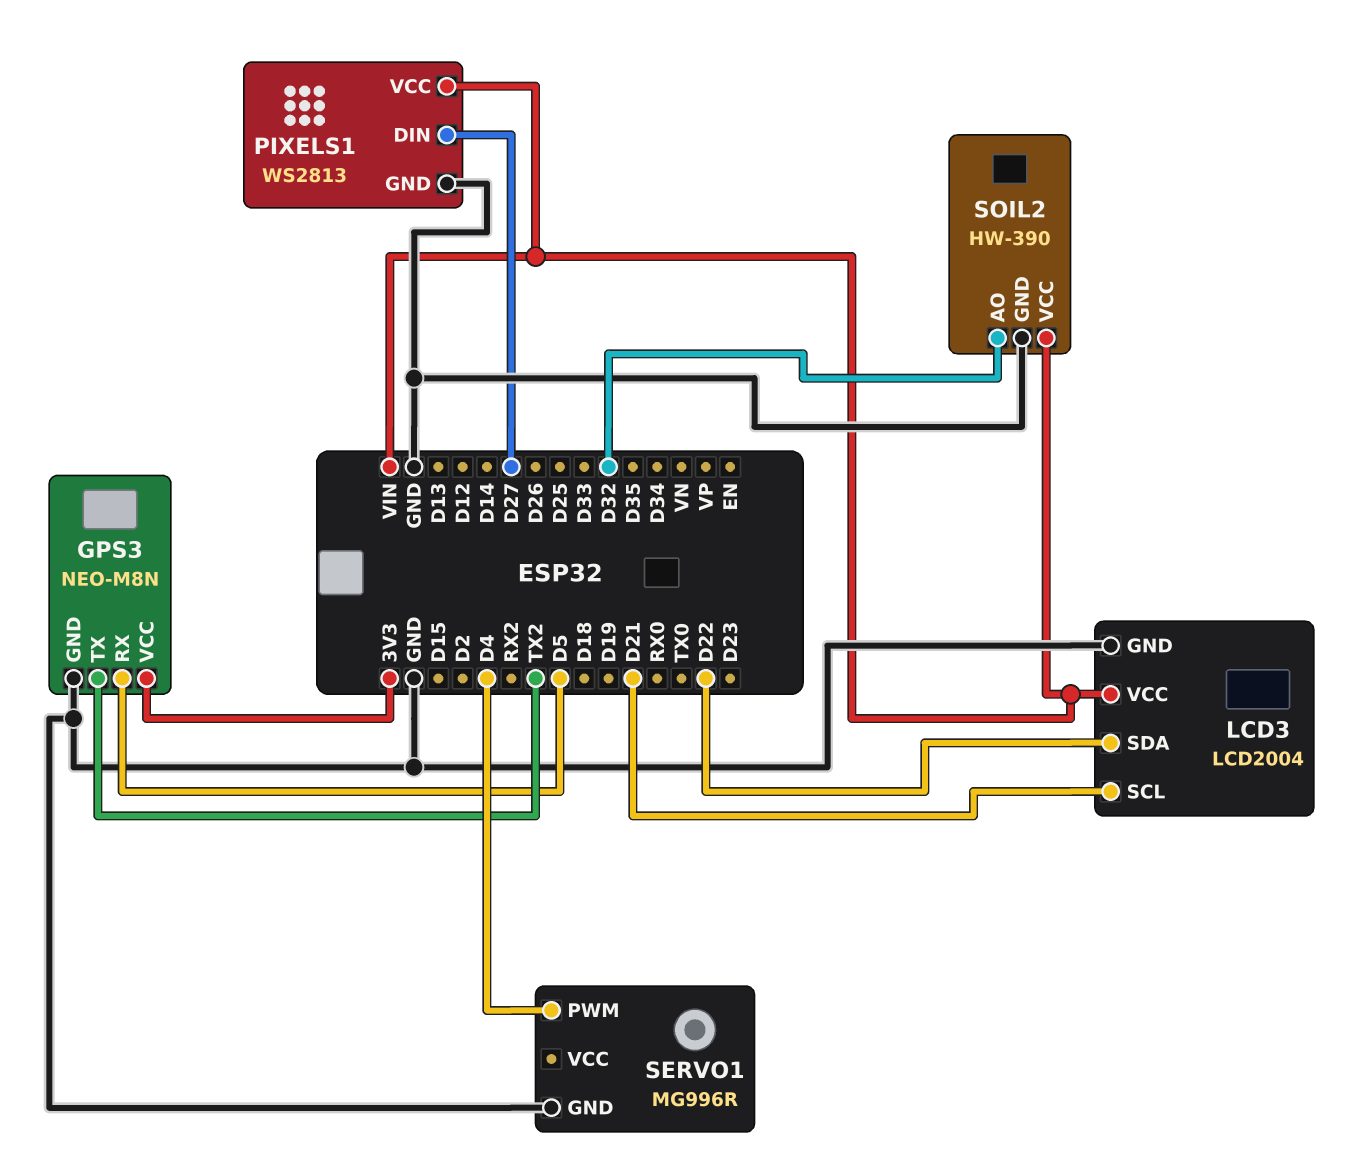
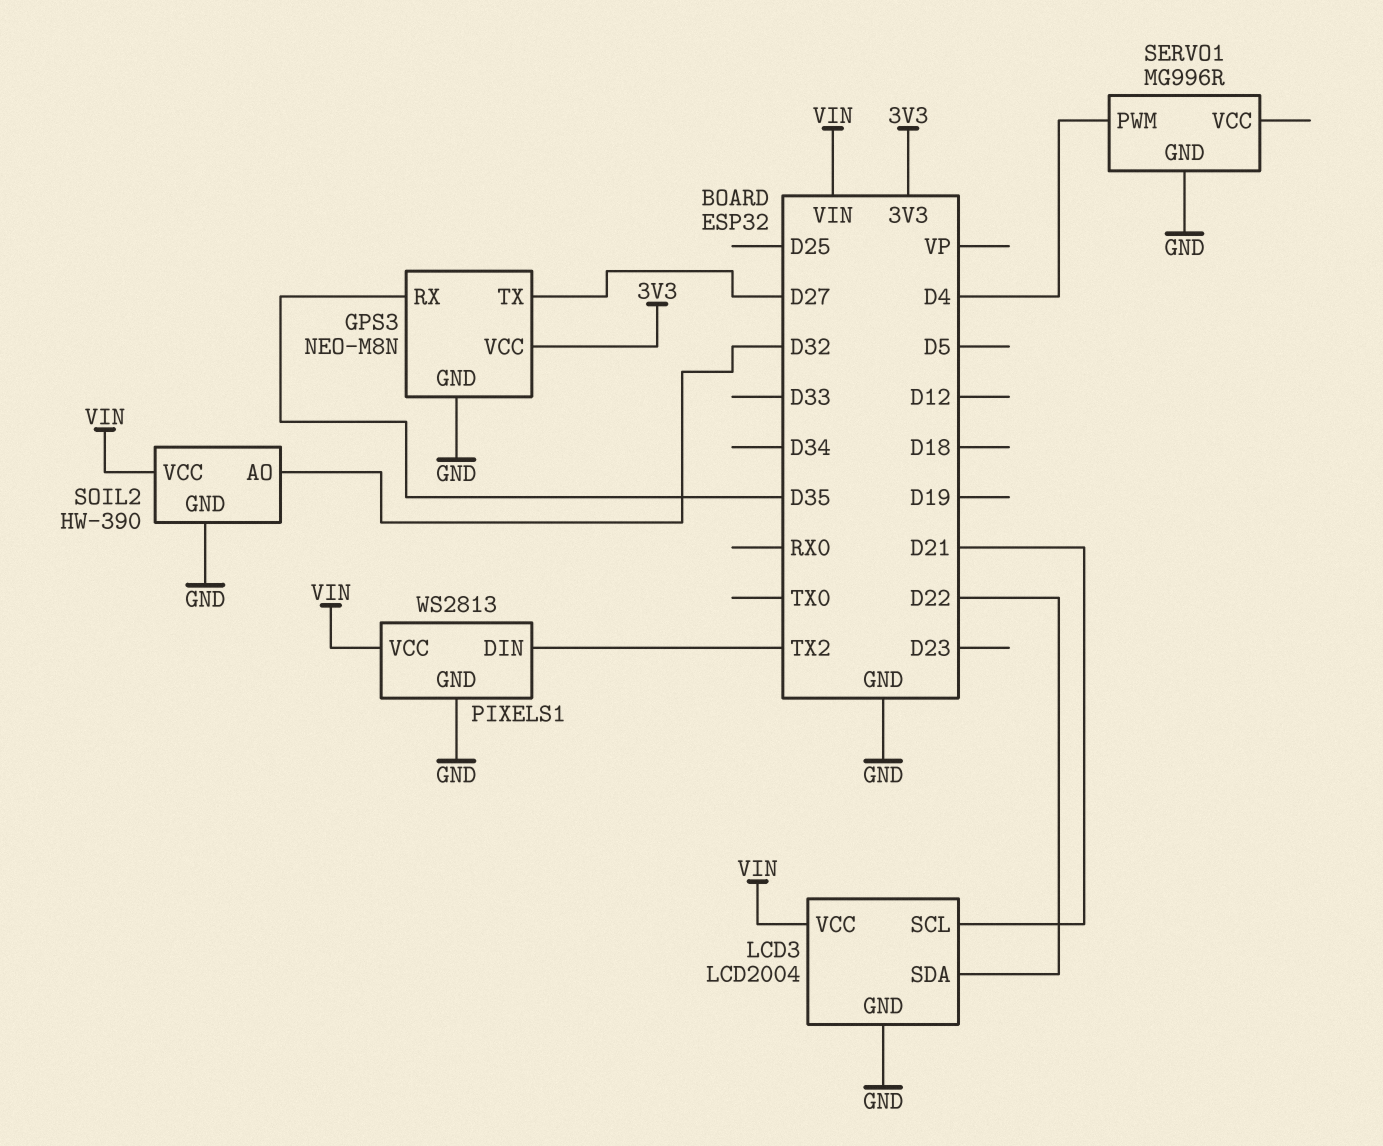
GPS3 pin RX: D5 -> D35
GPS3 pin TX: TX2 -> D27
PIXELS1 pin DIN: D27 -> TX2

